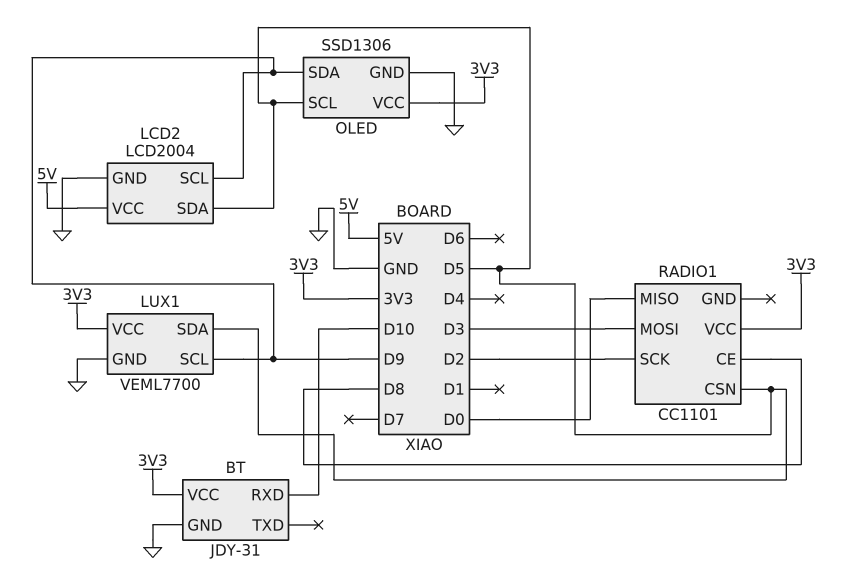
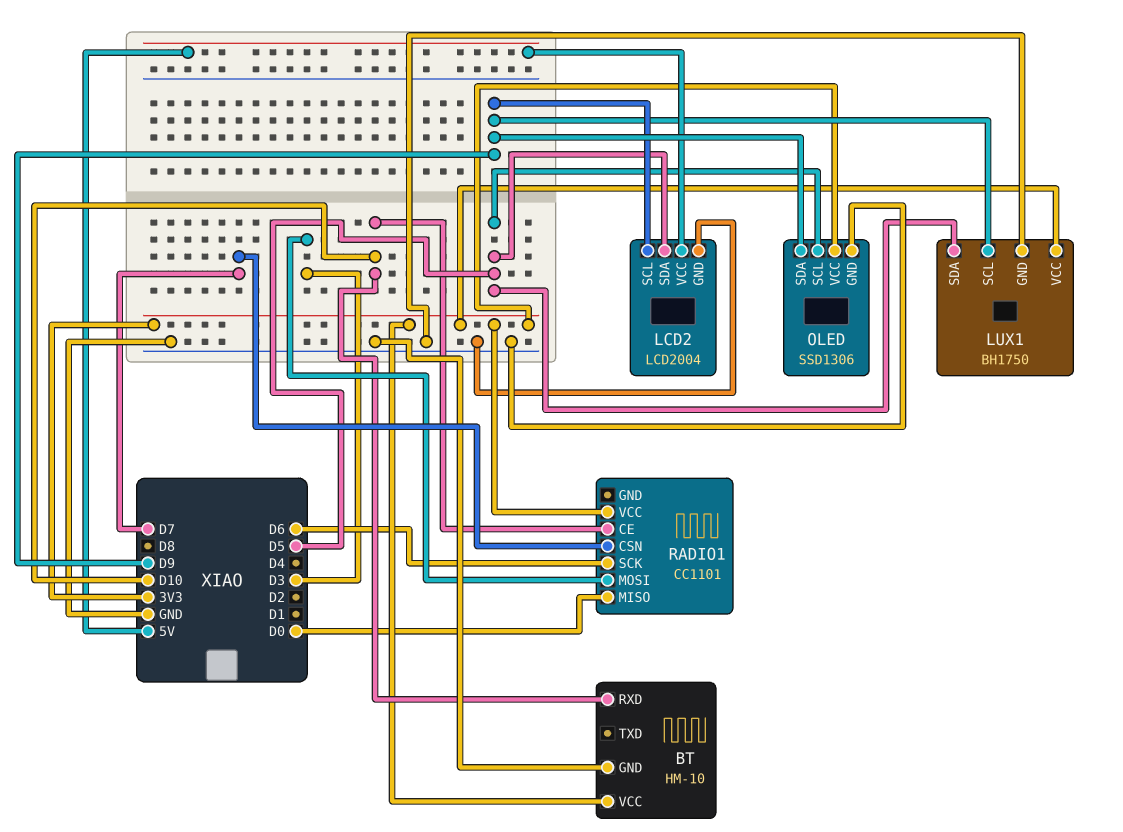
BT: JDY-31 -> HM-10
LUX1: VEML7700 -> BH1750
RADIO1 pin CE: D8 -> D10
RADIO1 pin CSN: D5 -> D7
RADIO1 pin SCK: D2 -> D6

